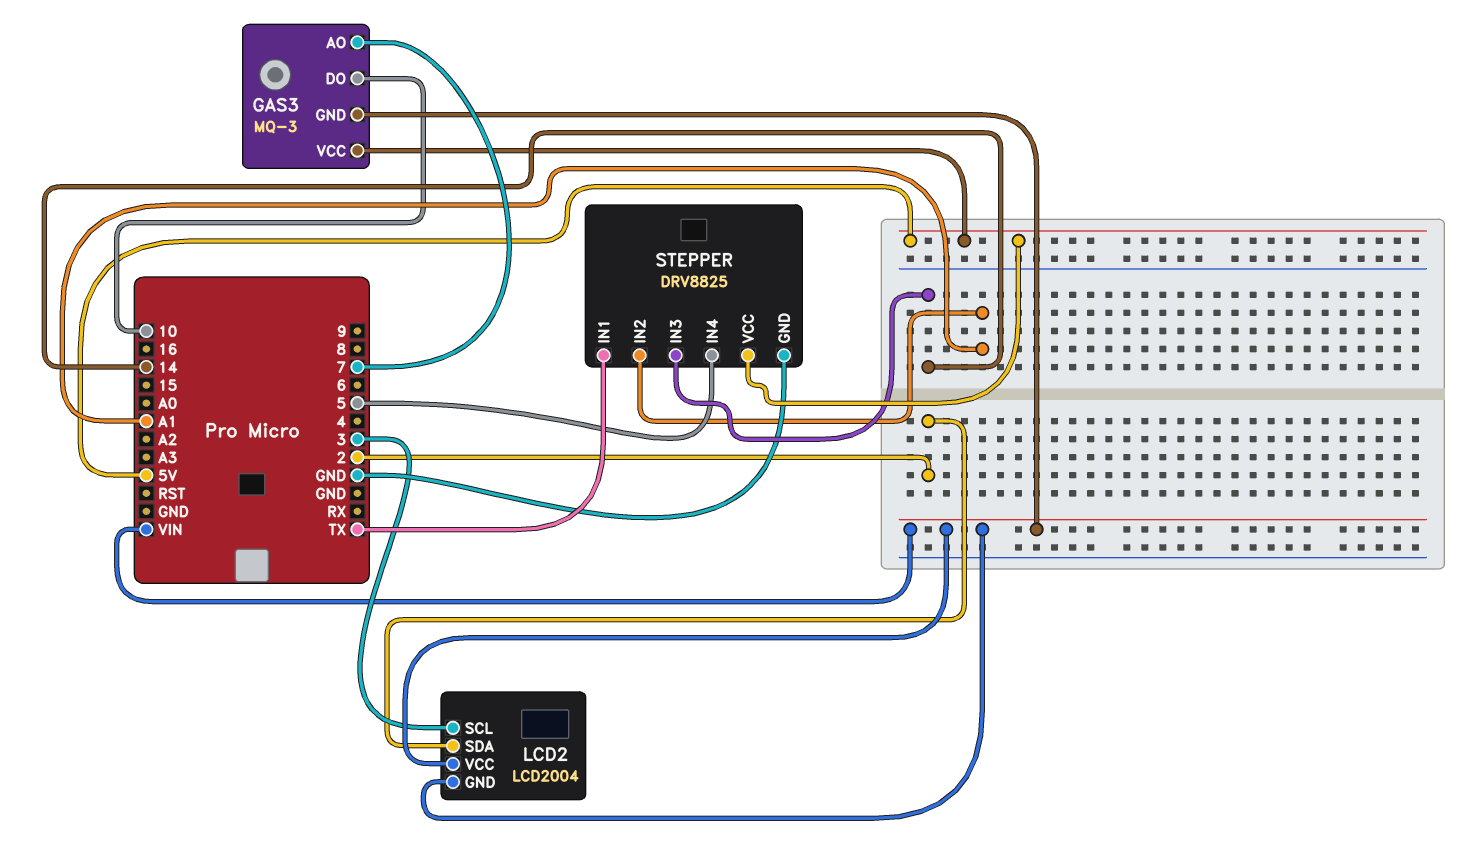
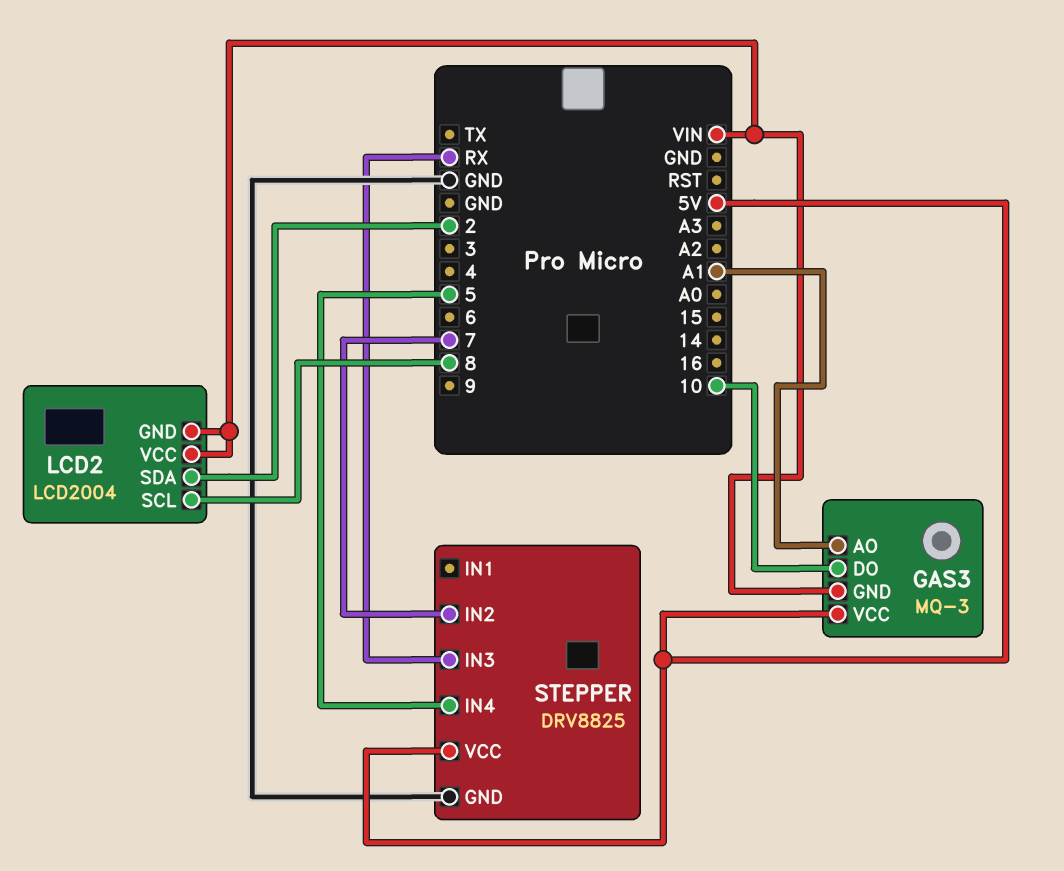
GAS3 pin AO: 7 -> A1
LCD2 pin SCL: 3 -> 8
STEPPER pin IN1: TX -> none
STEPPER pin IN2: A1 -> 7
STEPPER pin IN3: 14 -> RX

